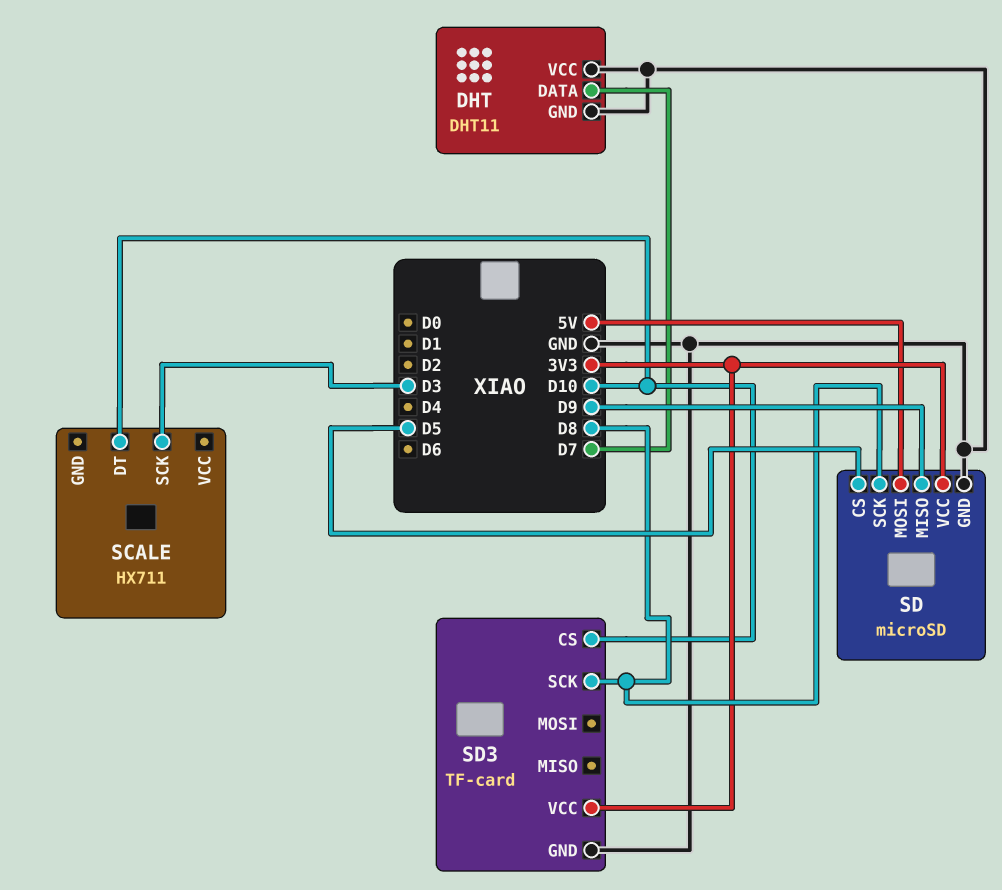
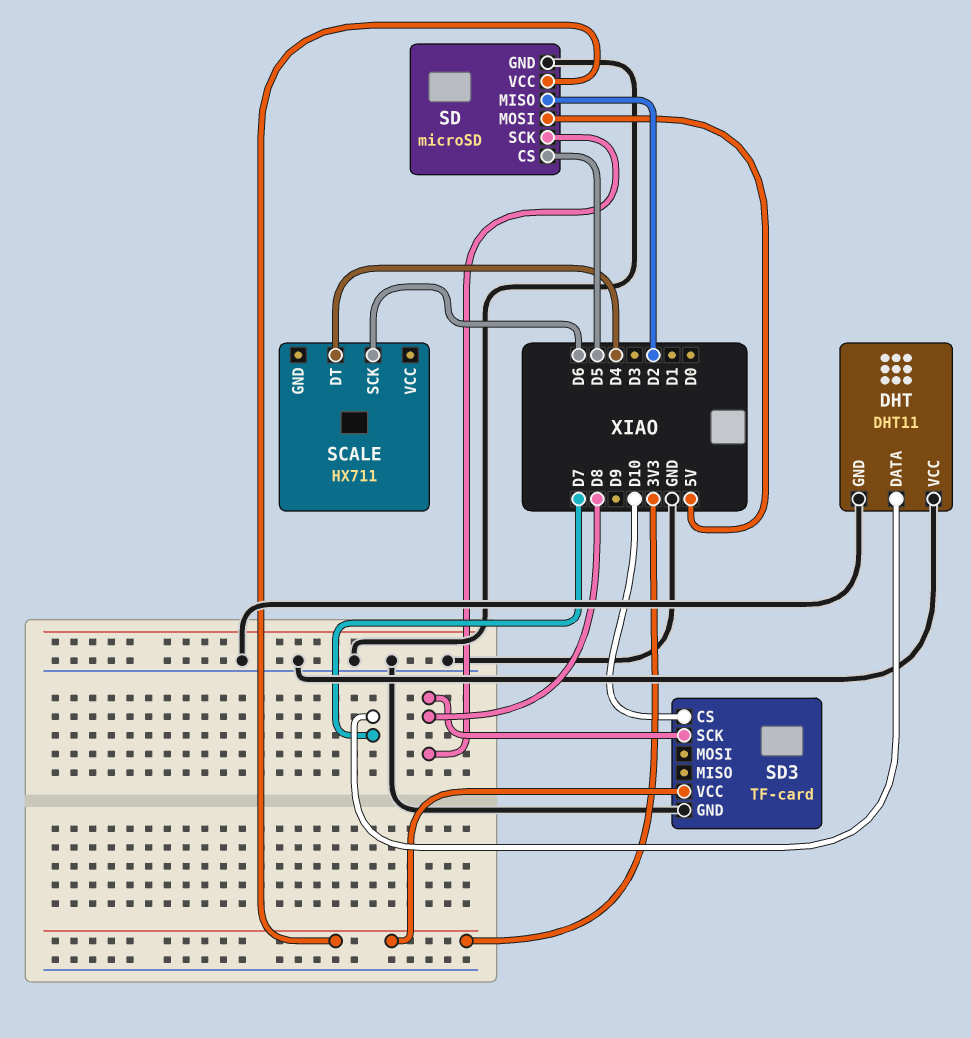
SCALE pin DT: D10 -> D4
SCALE pin SCK: D3 -> D6
SD pin MISO: D9 -> D2

